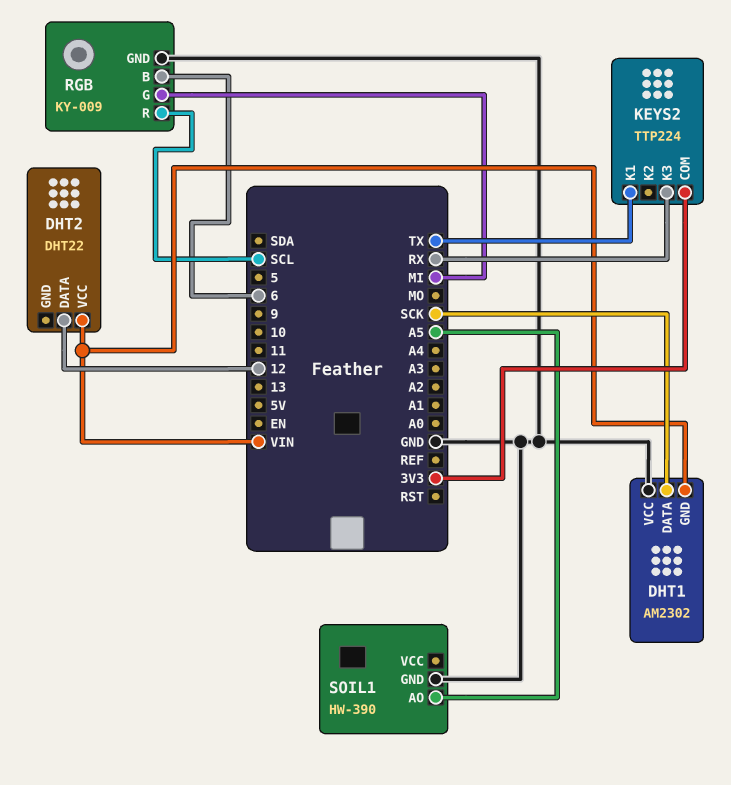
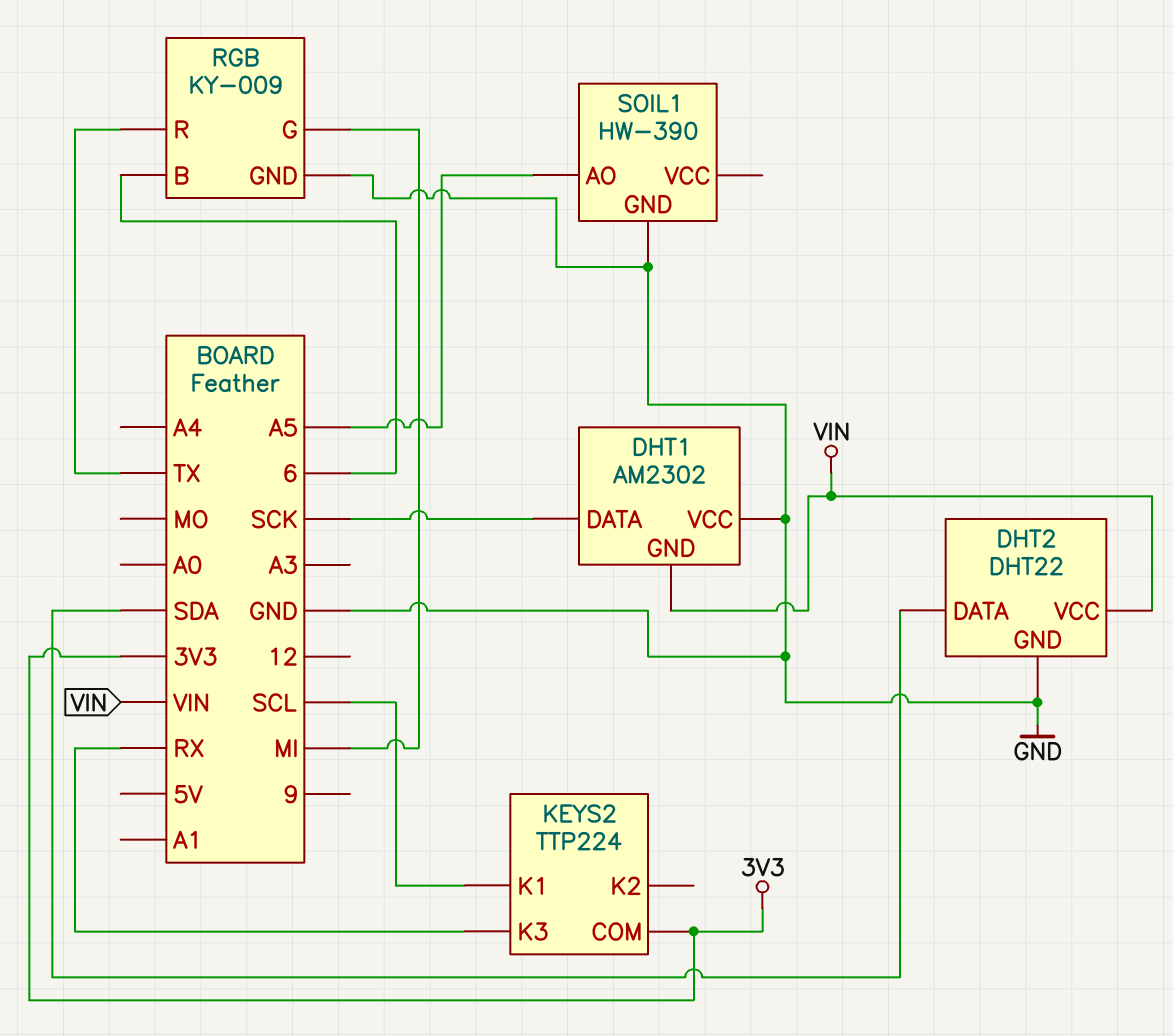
DHT2 pin DATA: 12 -> SDA
DHT2 pin GND: none -> GND
KEYS2 pin K1: TX -> SCL
RGB pin R: SCL -> TX

